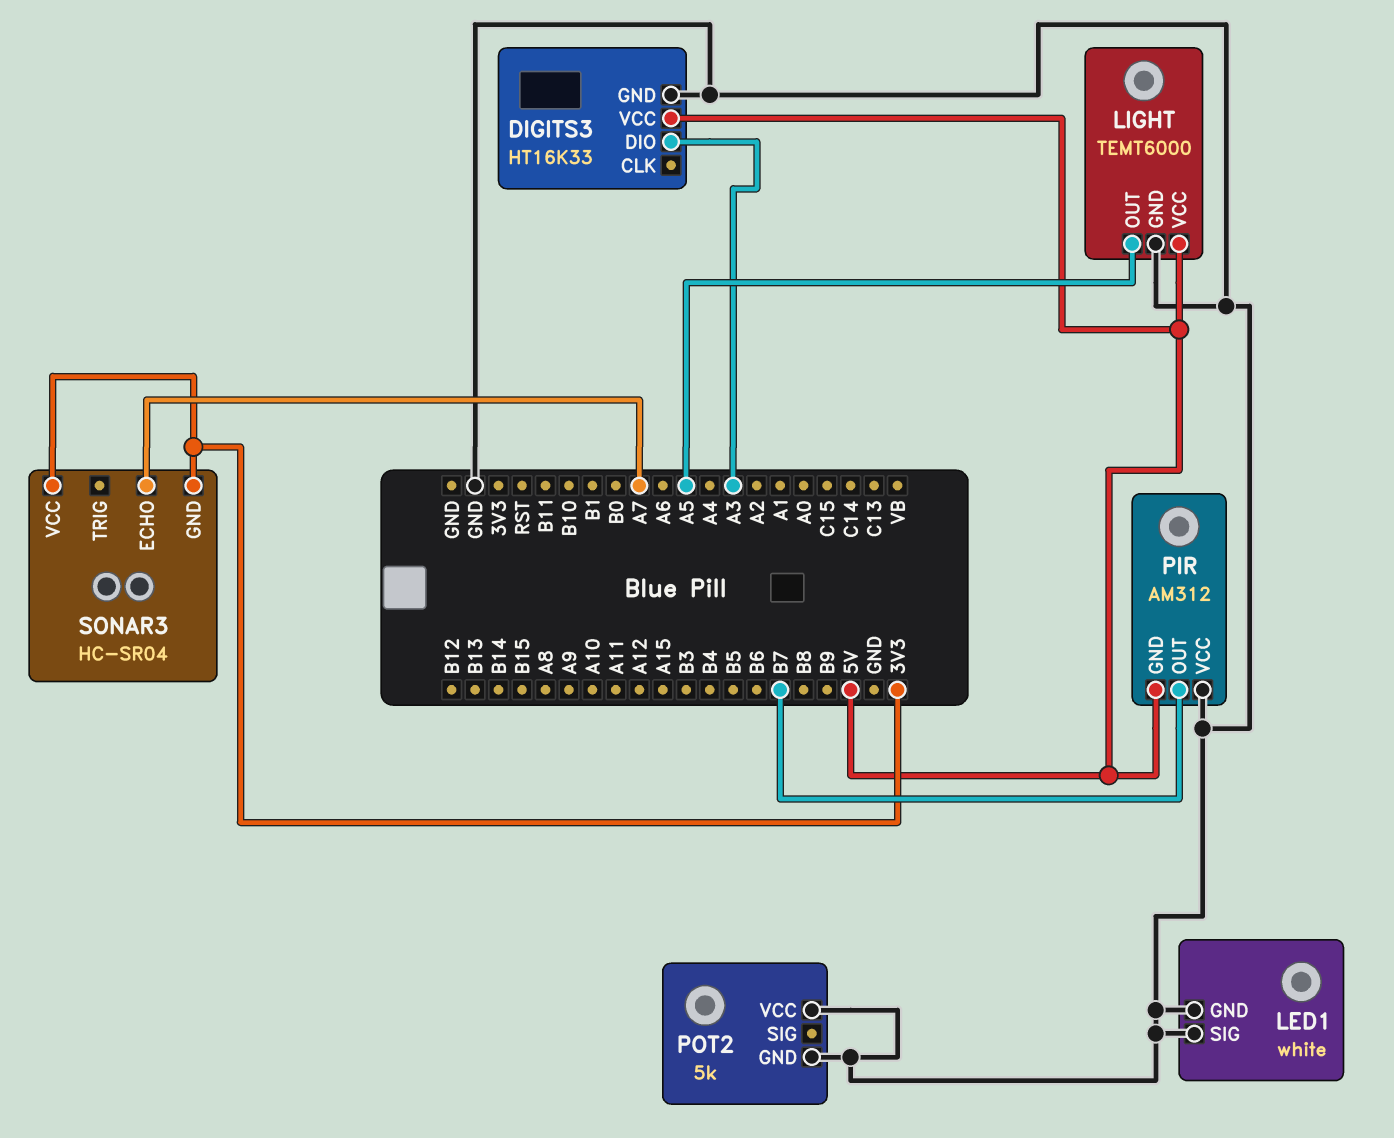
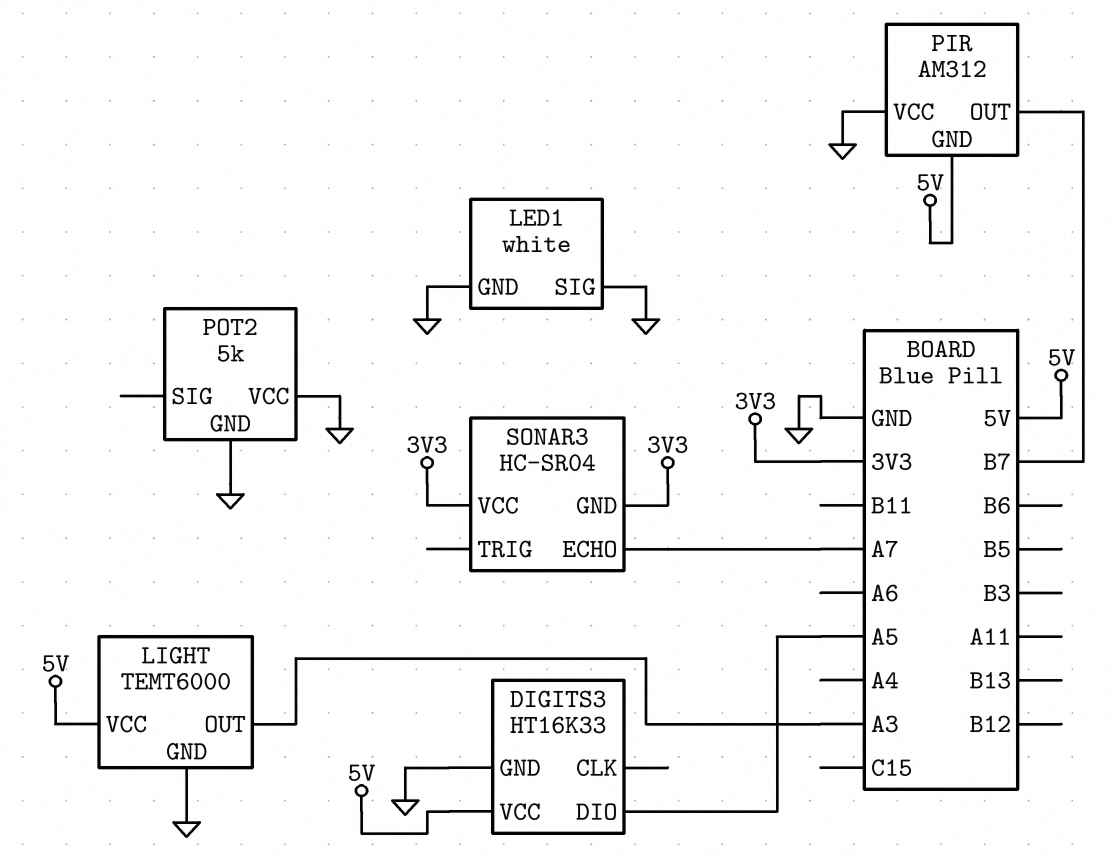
DIGITS3 pin DIO: A3 -> A5
LIGHT pin OUT: A5 -> A3

